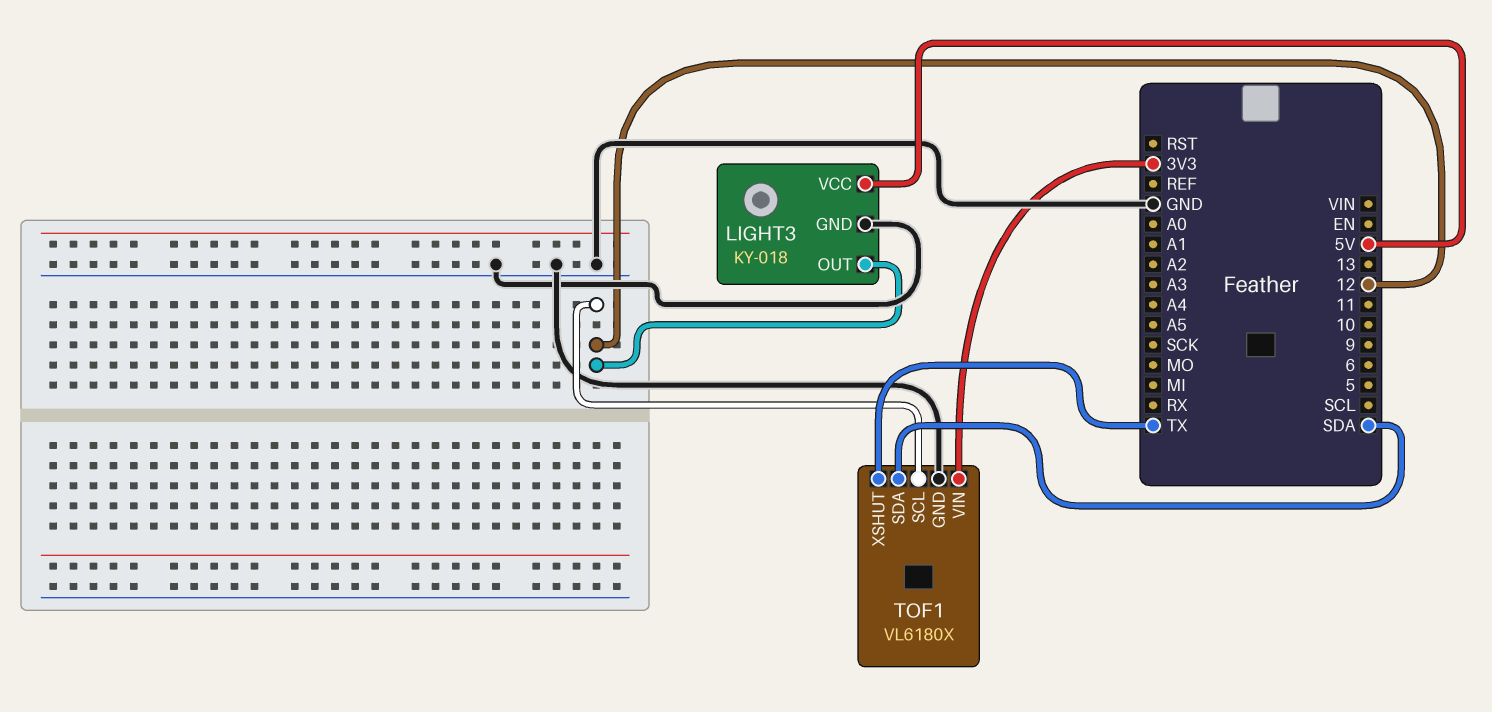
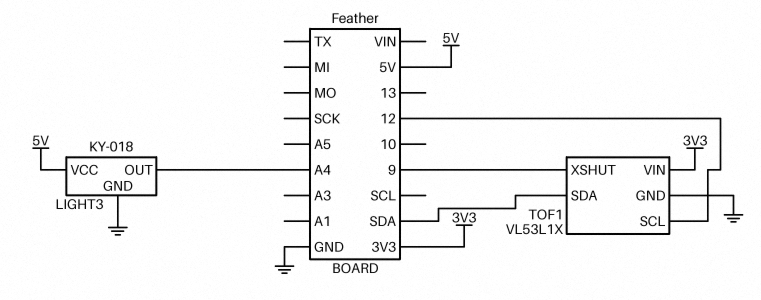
LIGHT3 pin OUT: 12 -> A4
TOF1: VL6180X -> VL53L1X
TOF1 pin XSHUT: TX -> 9

